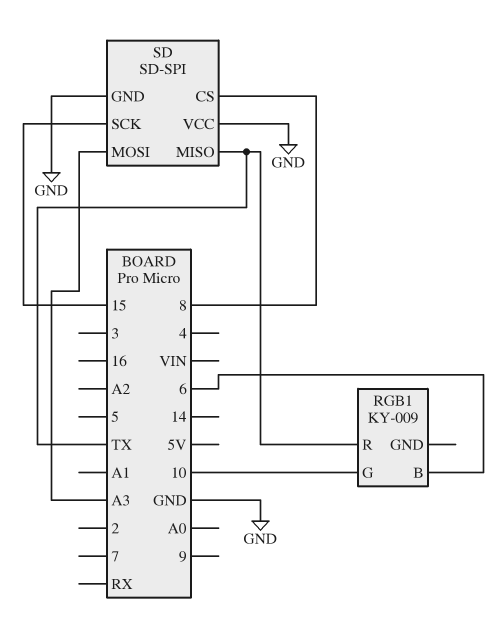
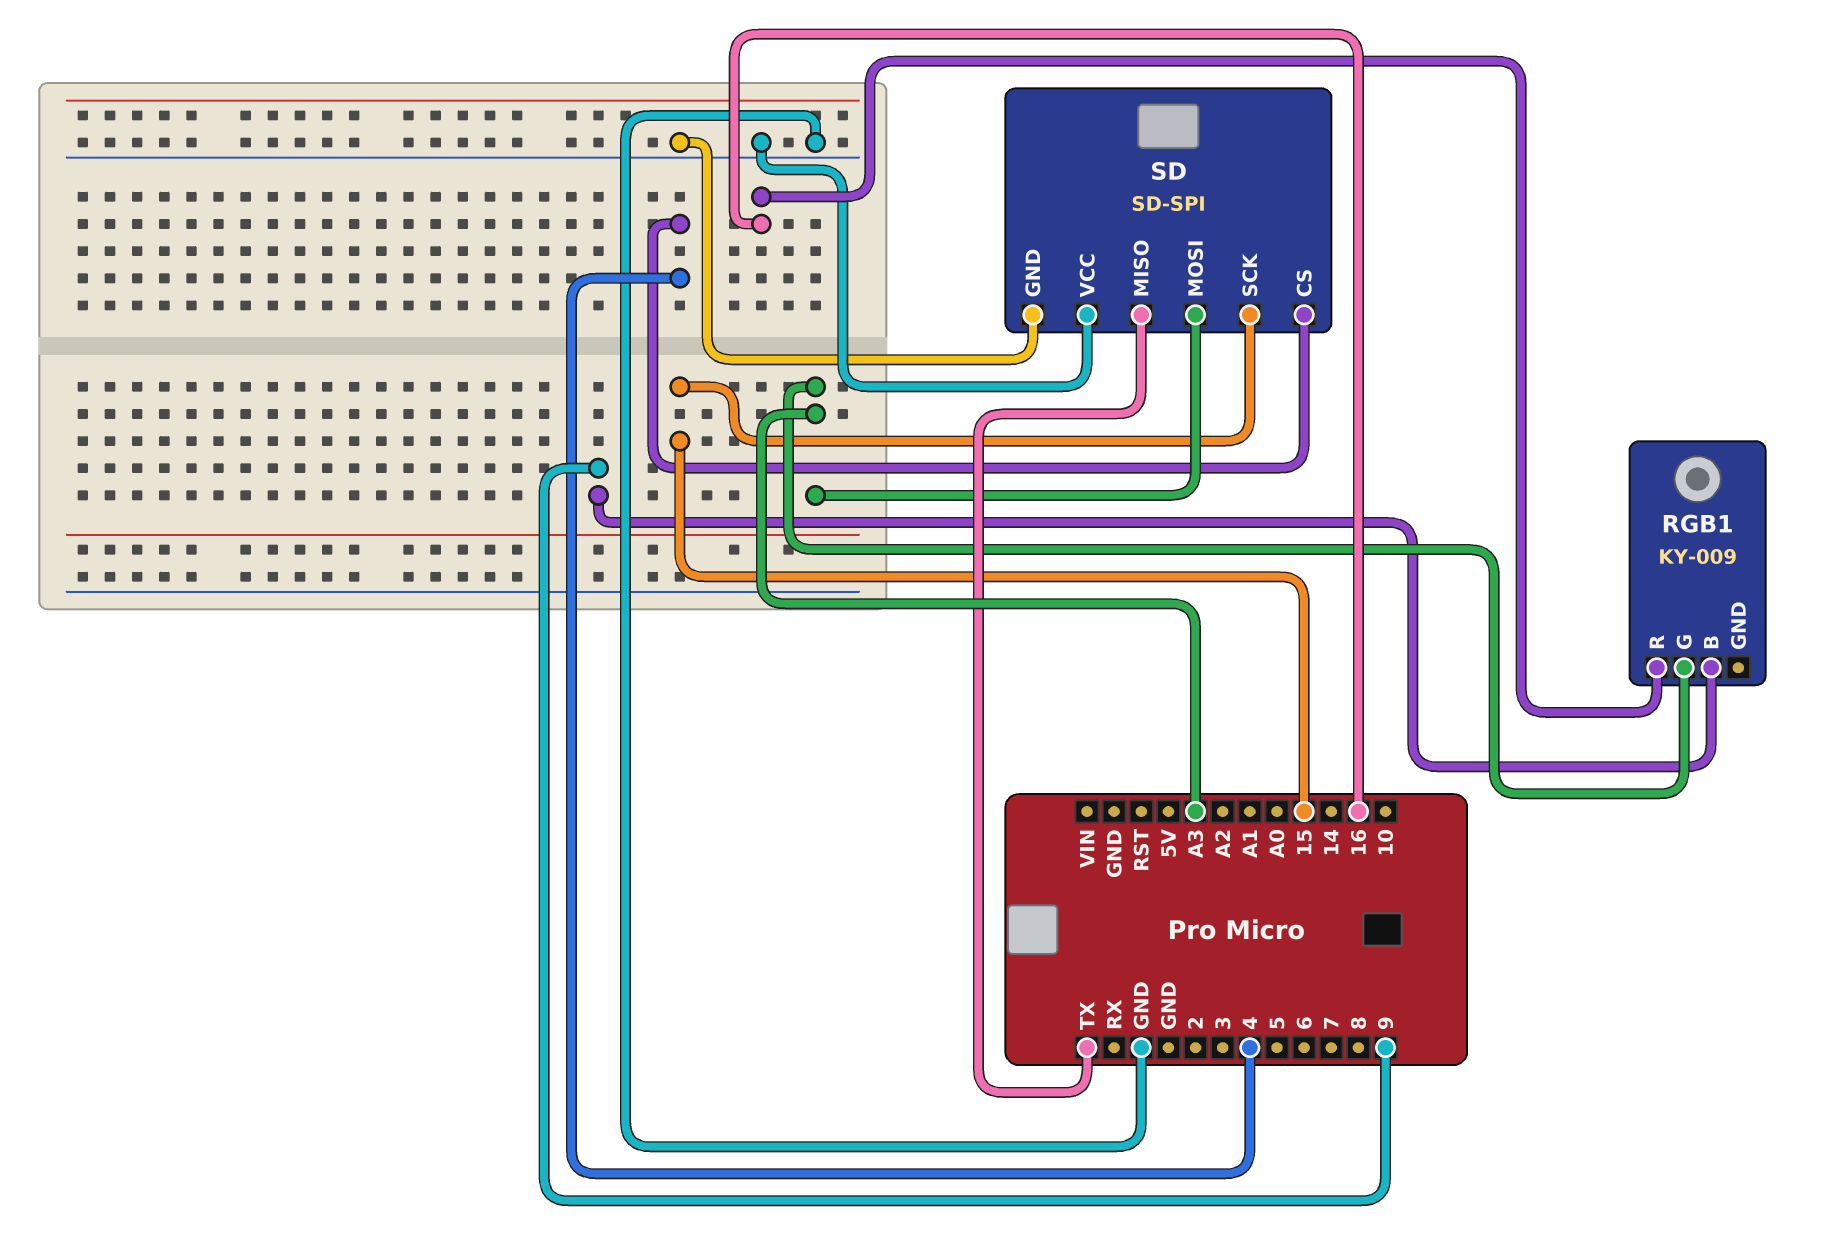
RGB1 pin B: 6 -> 9
RGB1 pin G: 10 -> A3
RGB1 pin R: TX -> 16
SD pin CS: 8 -> 4

